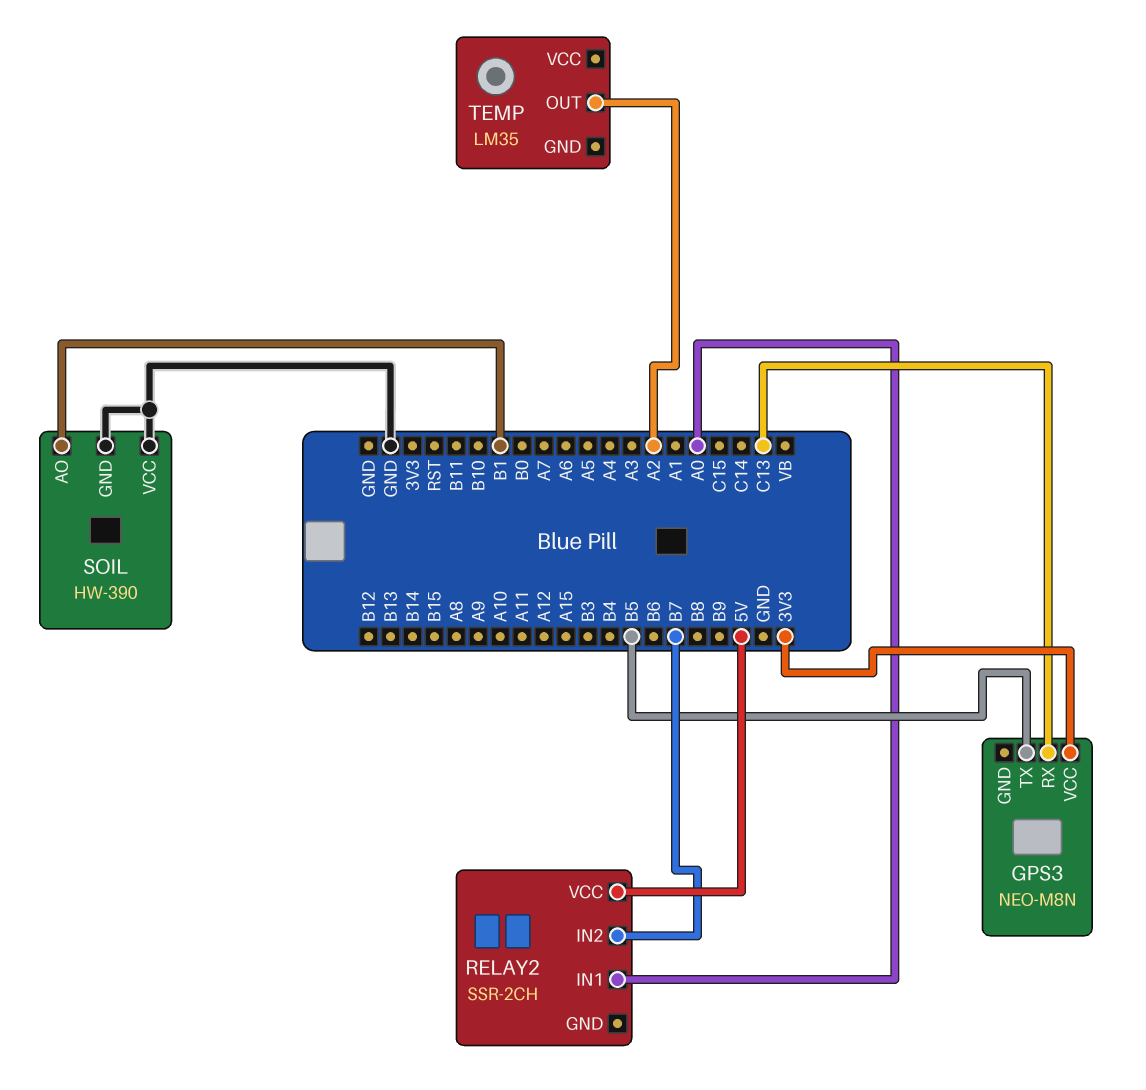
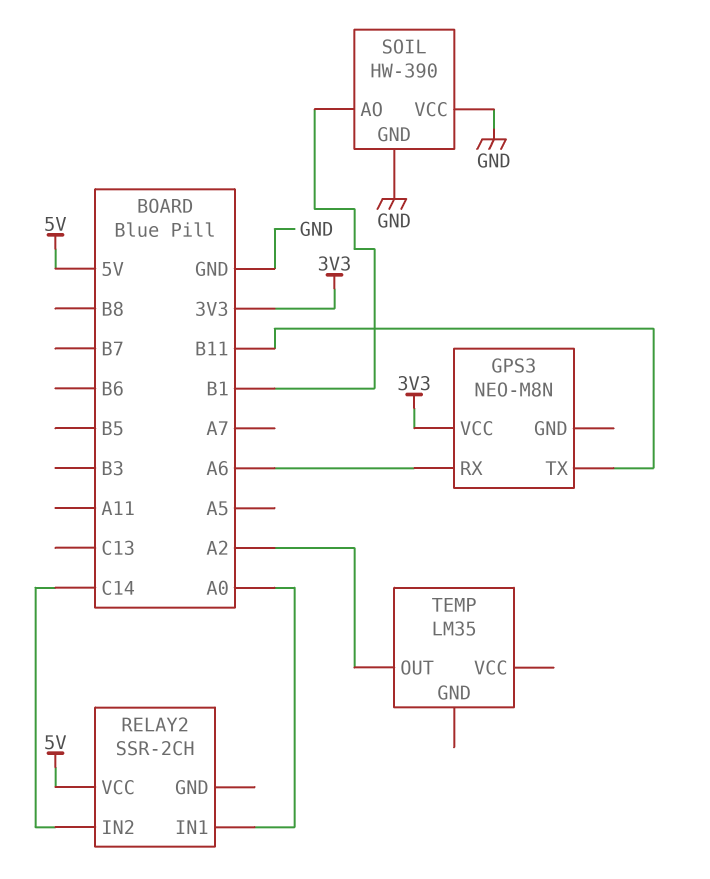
GPS3 pin RX: C13 -> A6
GPS3 pin TX: B5 -> B11
RELAY2 pin IN2: B7 -> C14

